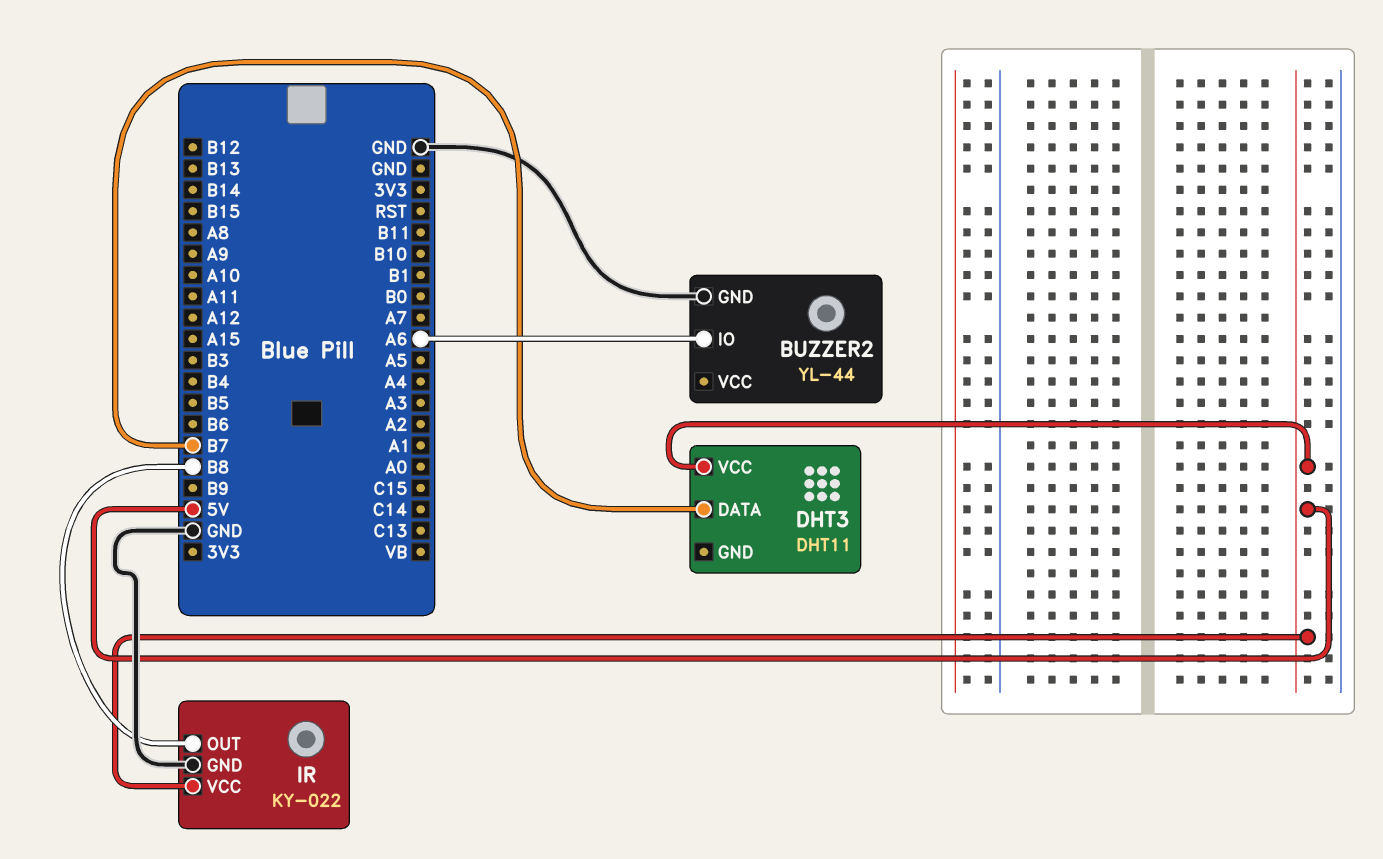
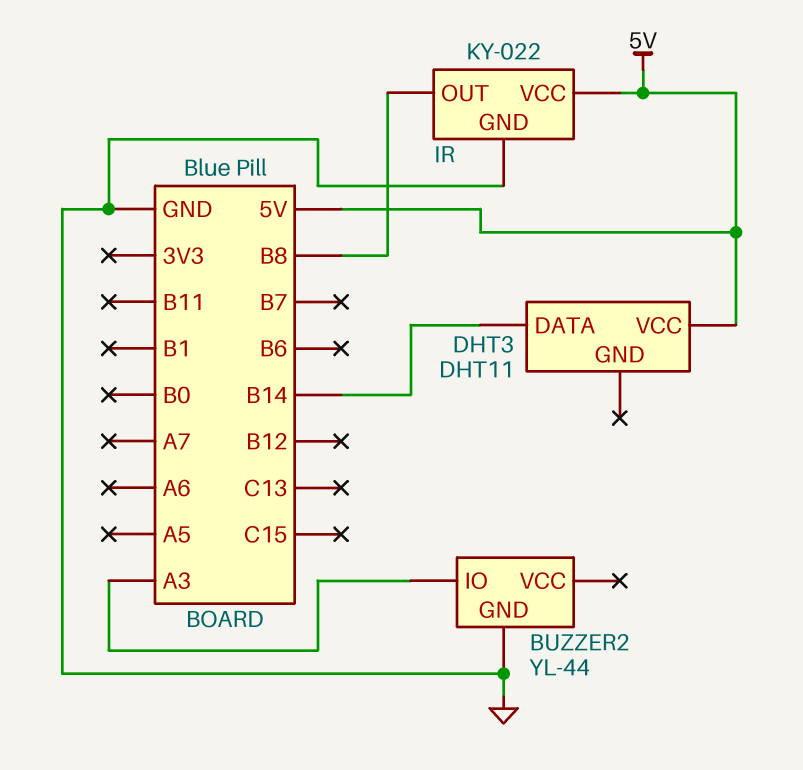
BUZZER2 pin IO: A6 -> A3
DHT3 pin DATA: B7 -> B14

